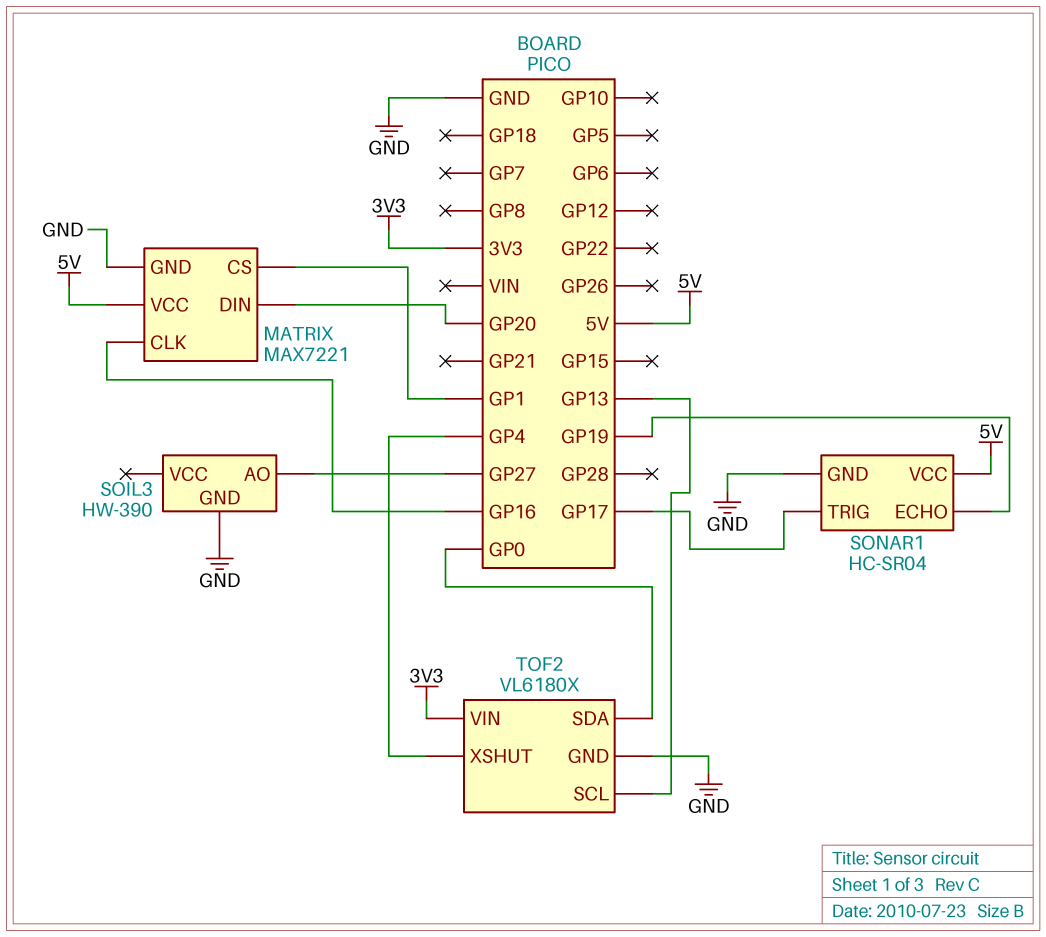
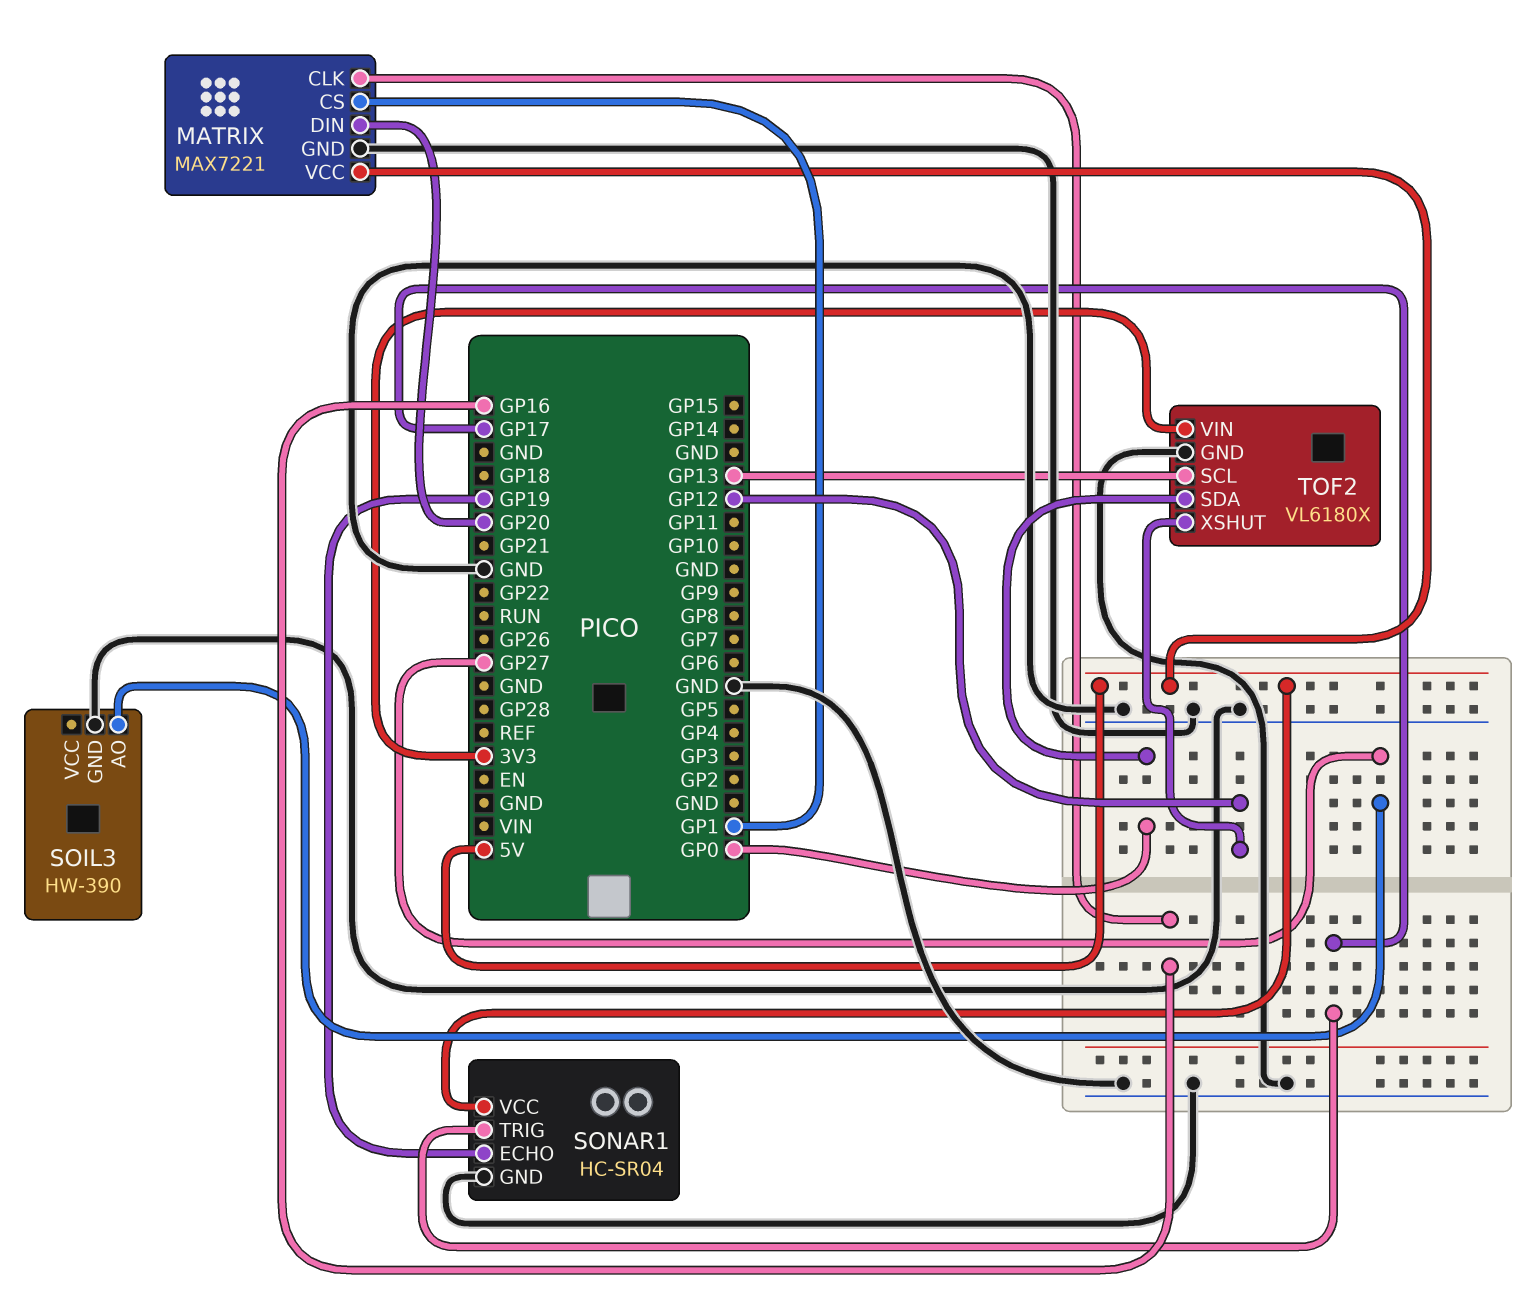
TOF2 pin XSHUT: GP4 -> GP12

